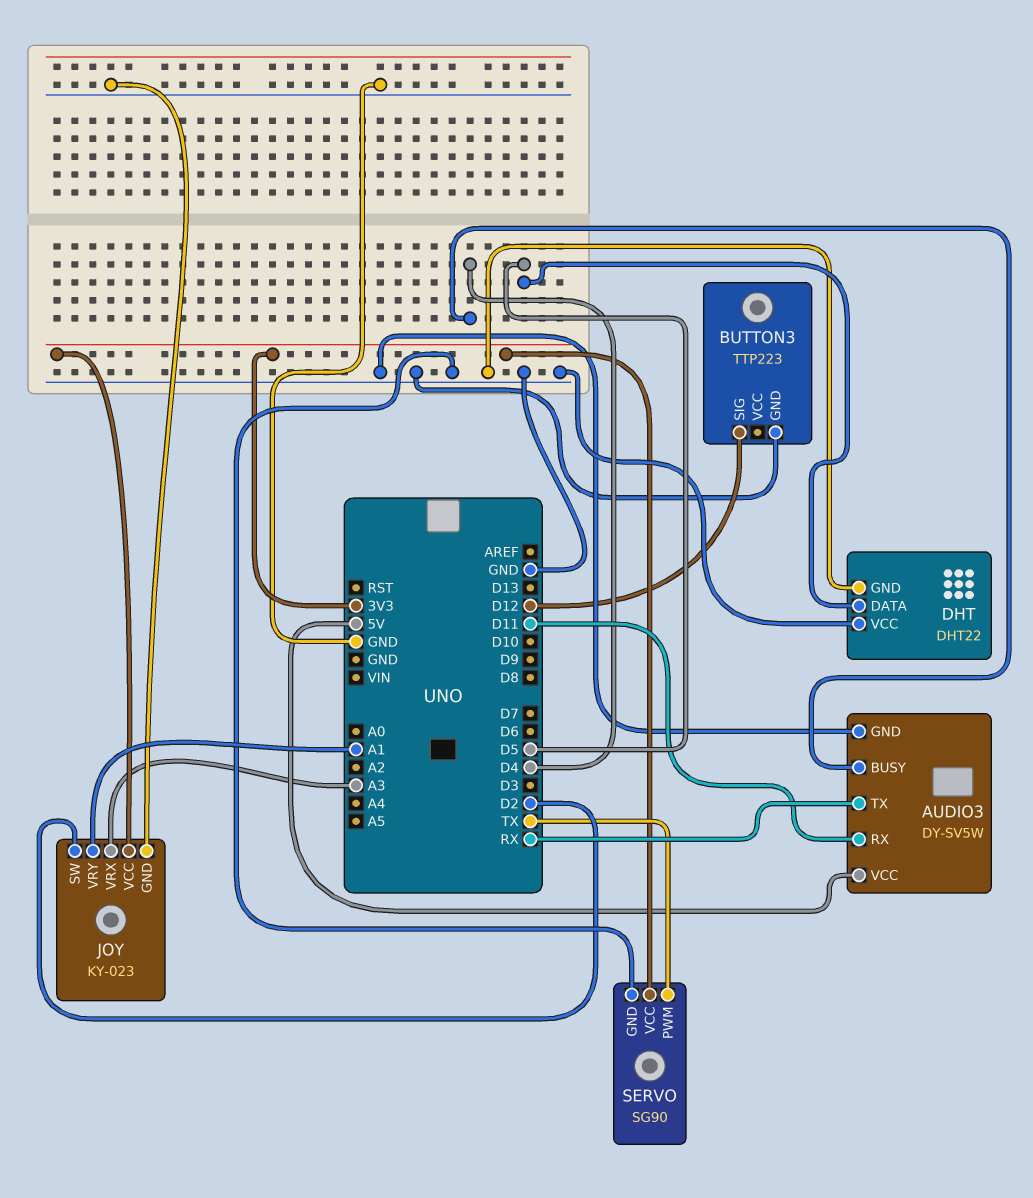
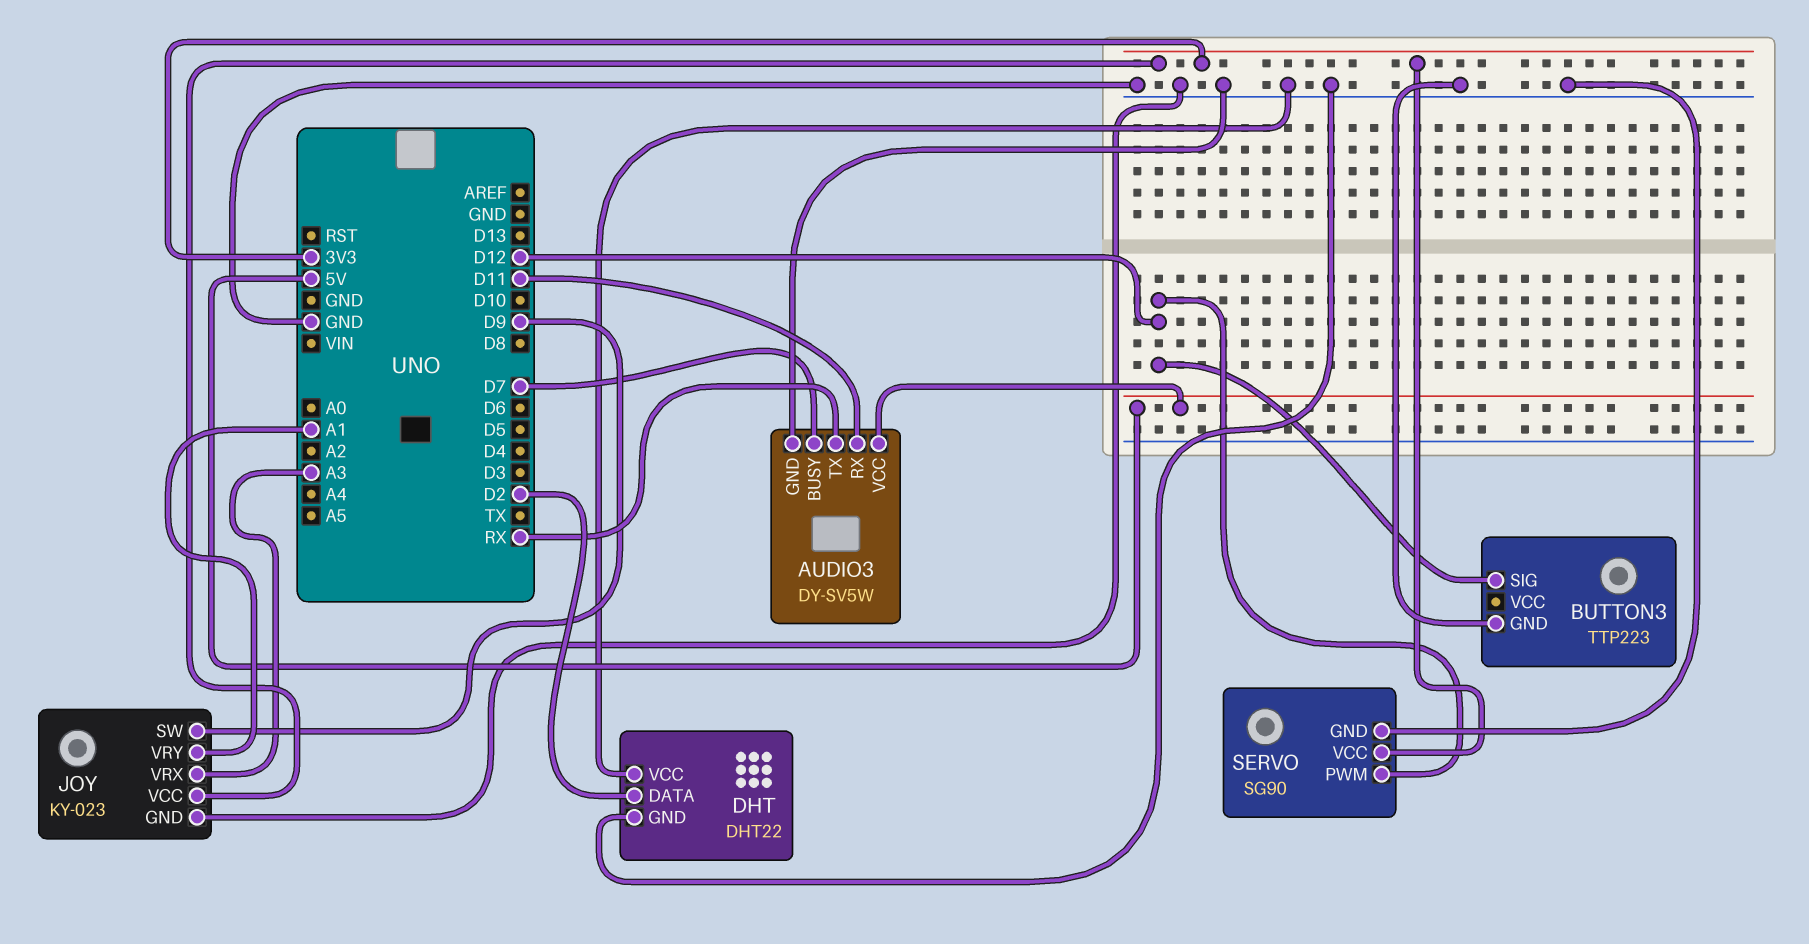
AUDIO3 pin BUSY: D4 -> D7
DHT pin DATA: D5 -> D2
JOY pin SW: D2 -> D9
SERVO pin PWM: TX -> D12

